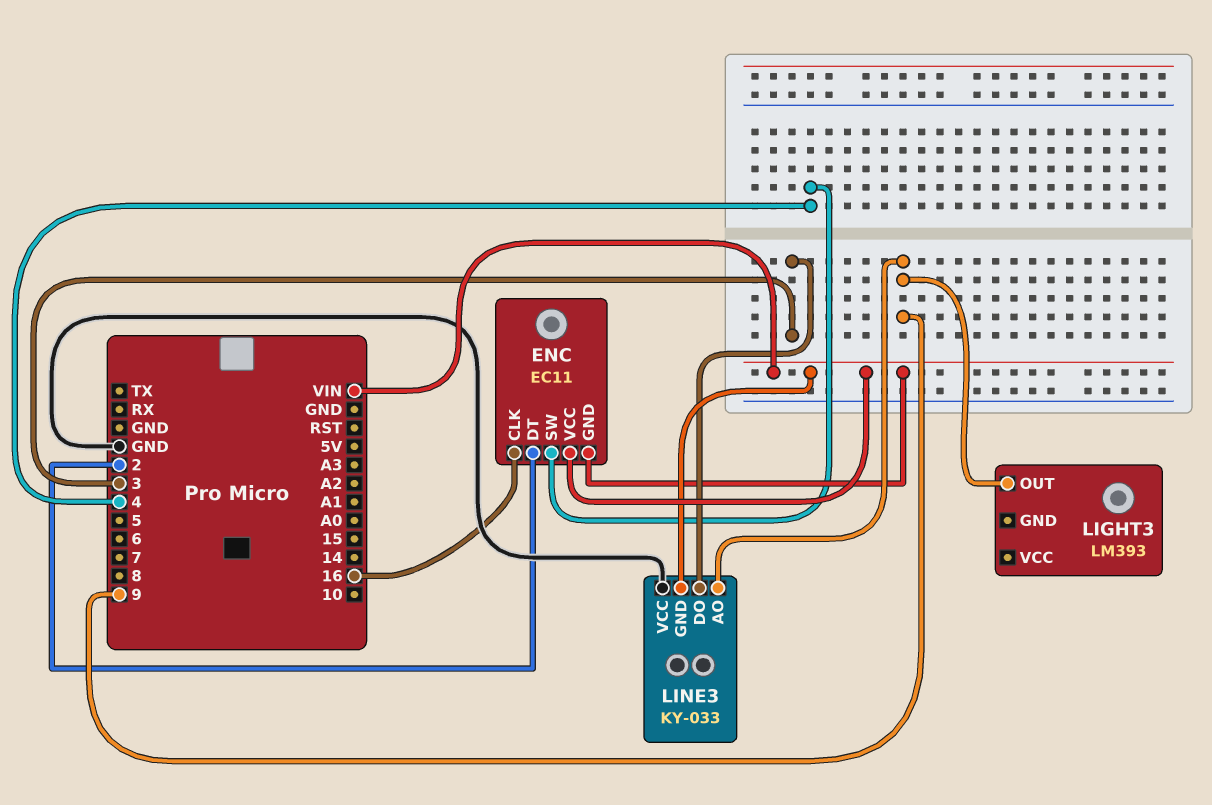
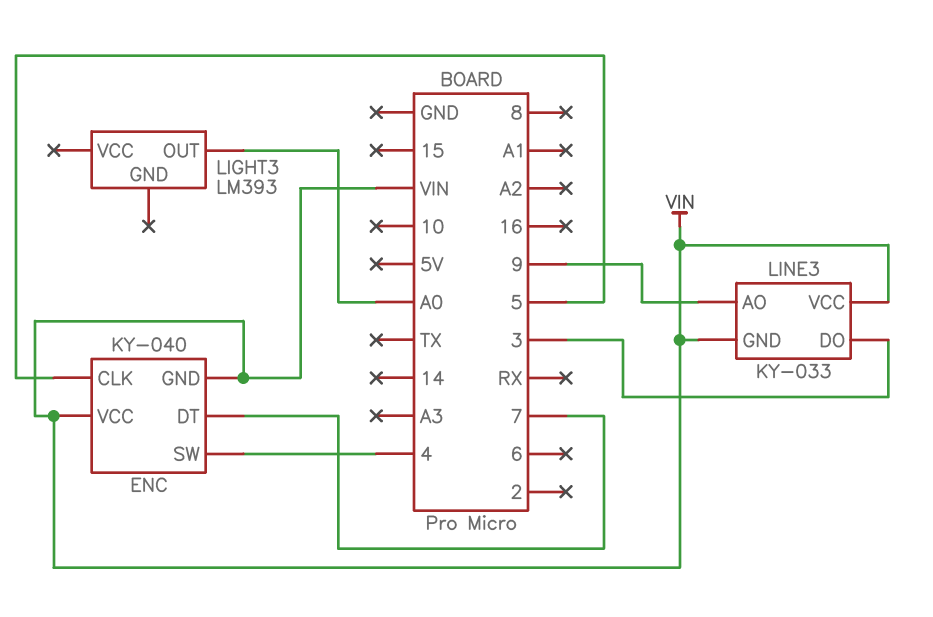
ENC: EC11 -> KY-040
ENC pin CLK: 16 -> 5
ENC pin DT: 2 -> 7
LIGHT3 pin OUT: 9 -> A0
LINE3 pin VCC: GND -> VIN

